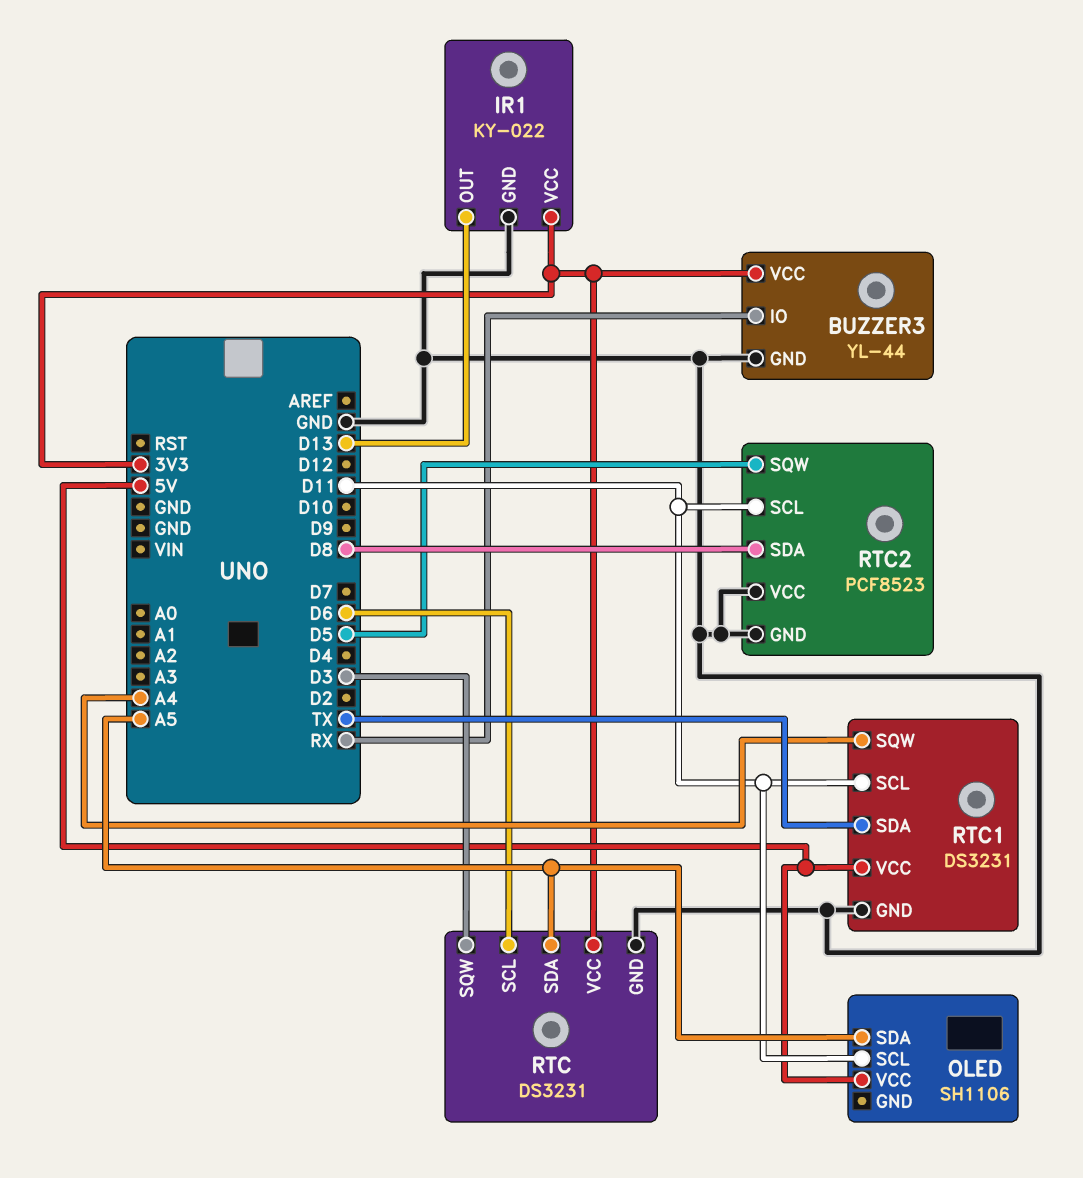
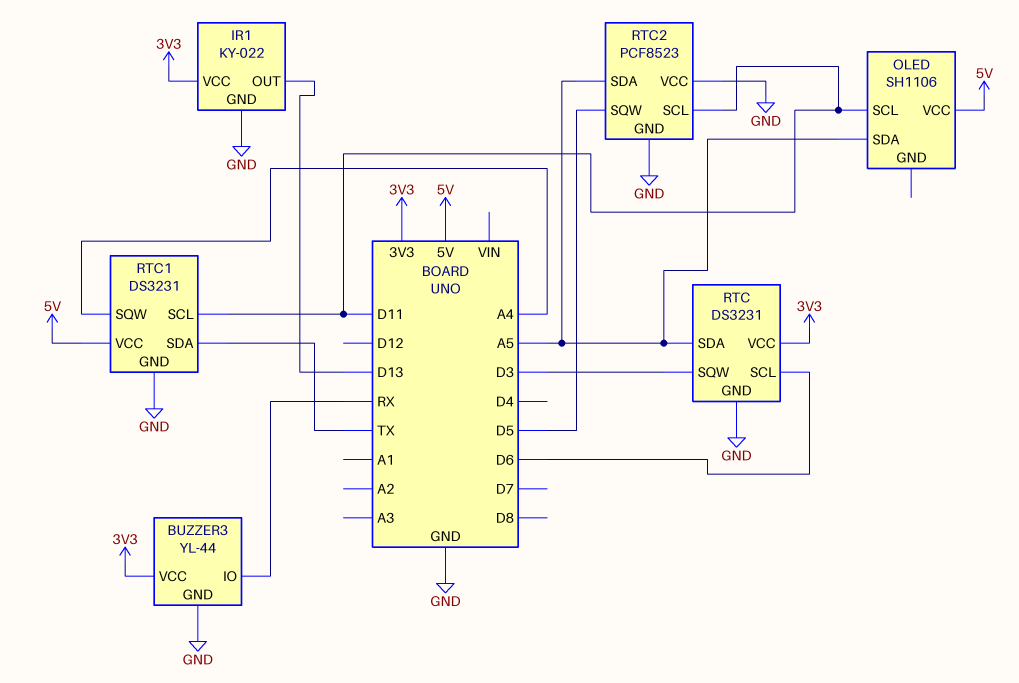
RTC2 pin SDA: D8 -> A5

